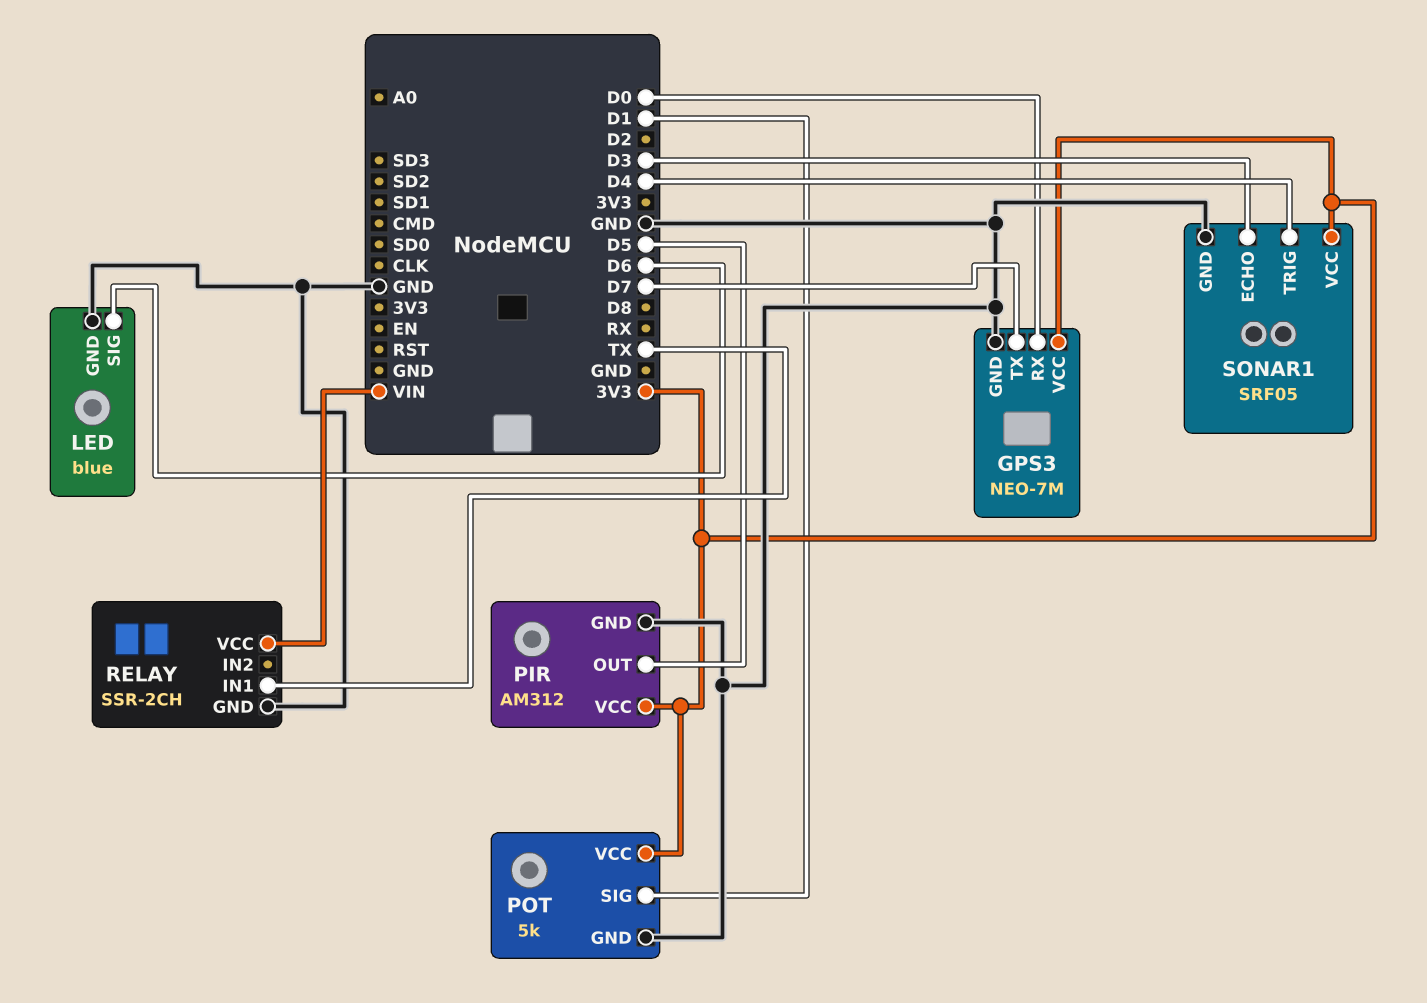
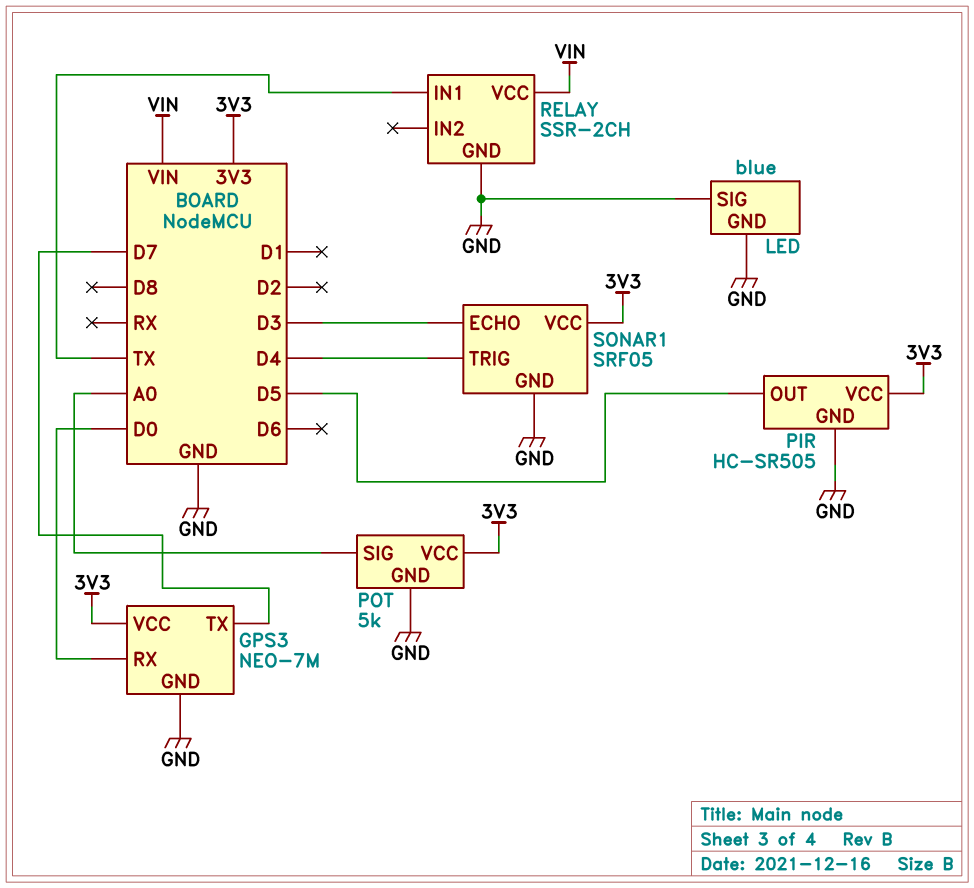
LED pin SIG: D6 -> GND
PIR: AM312 -> HC-SR505
POT pin SIG: D1 -> A0

